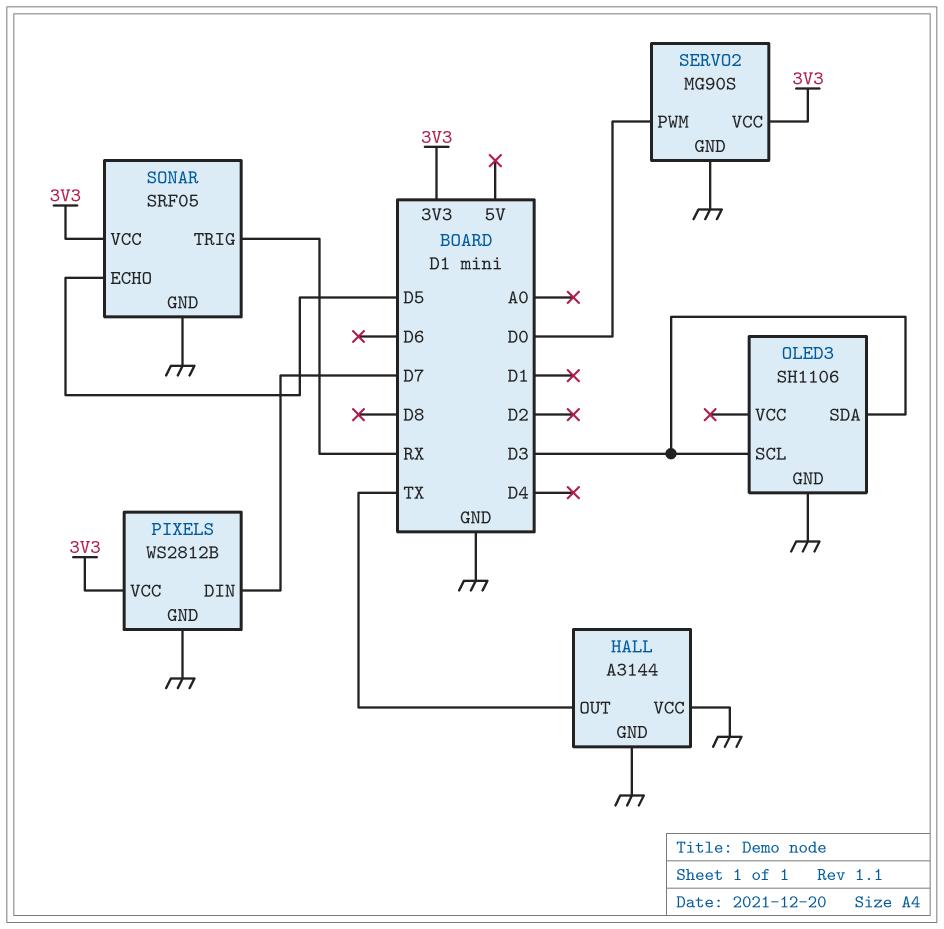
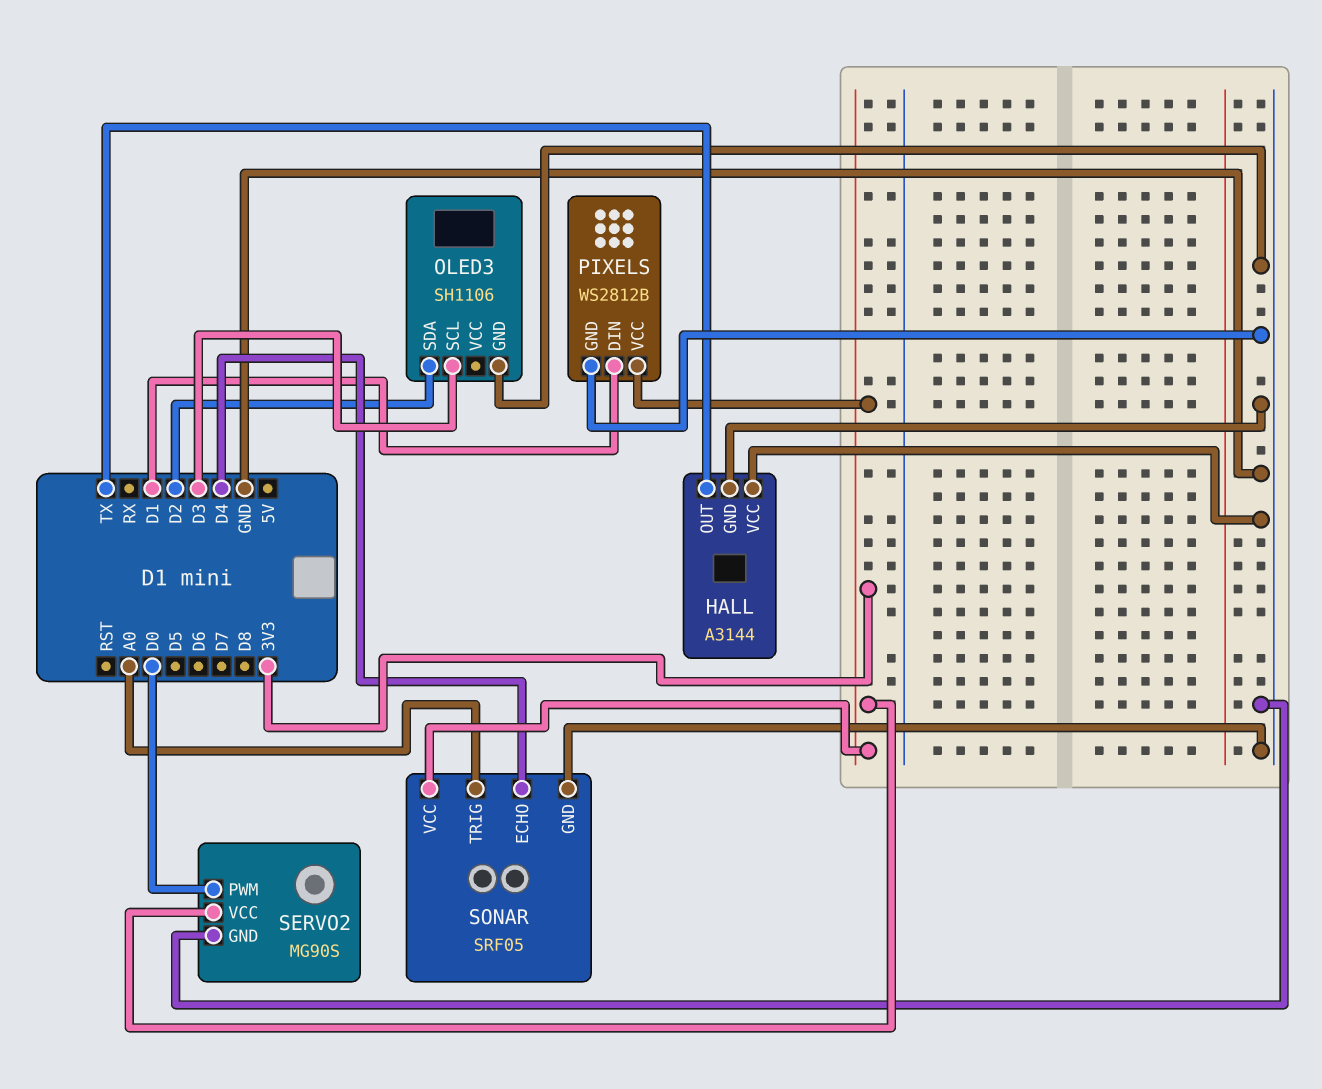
OLED3 pin SDA: D3 -> D2
PIXELS pin DIN: D7 -> D1
SONAR pin ECHO: D5 -> D4
SONAR pin TRIG: RX -> A0

